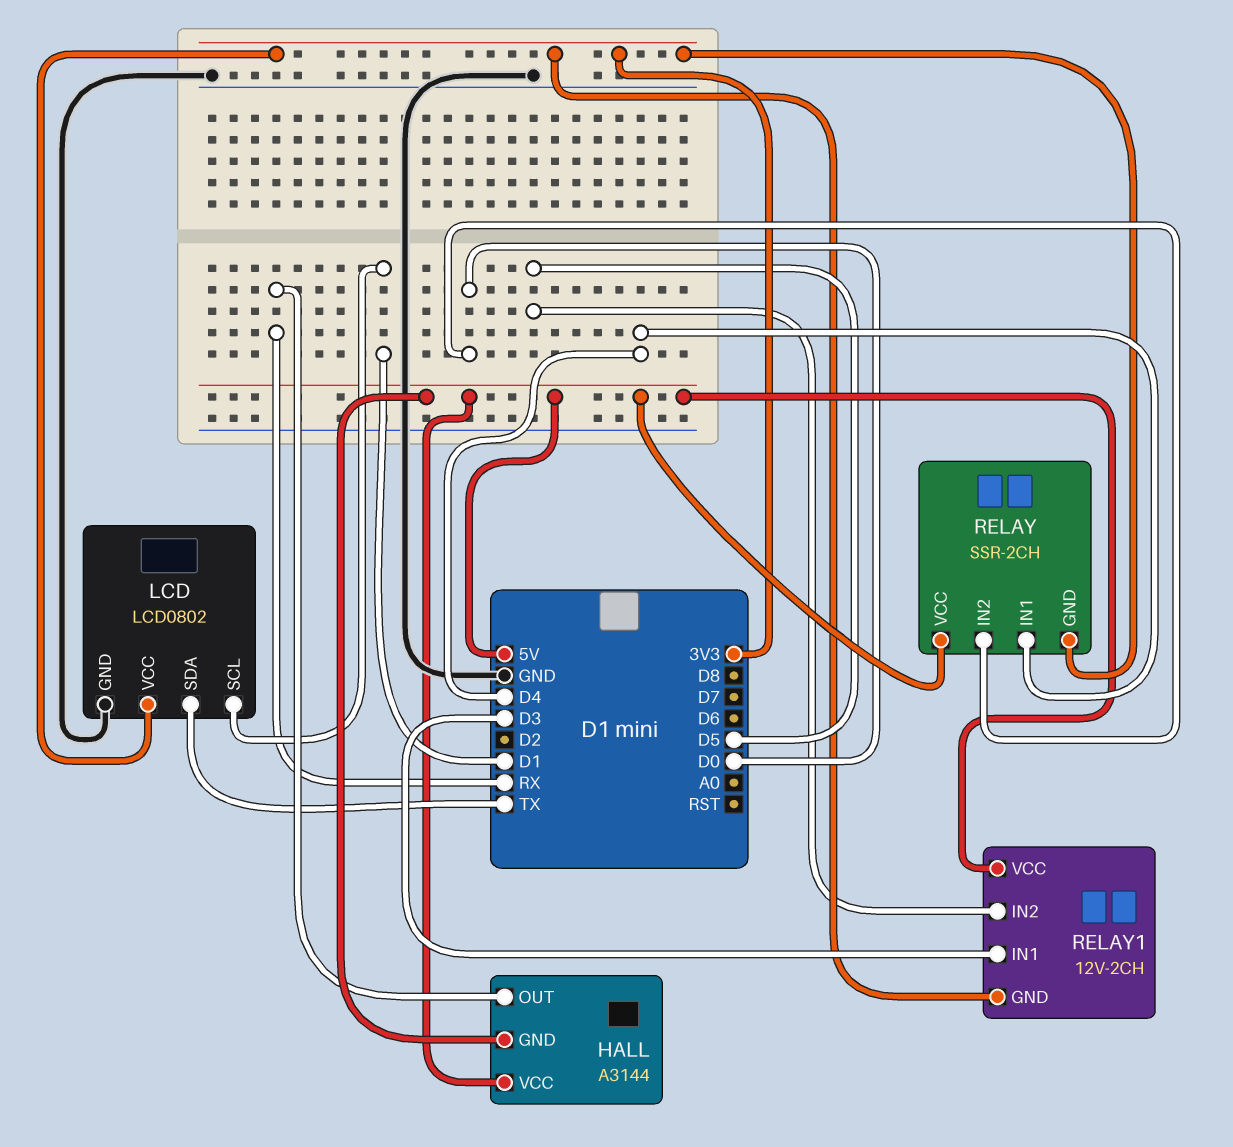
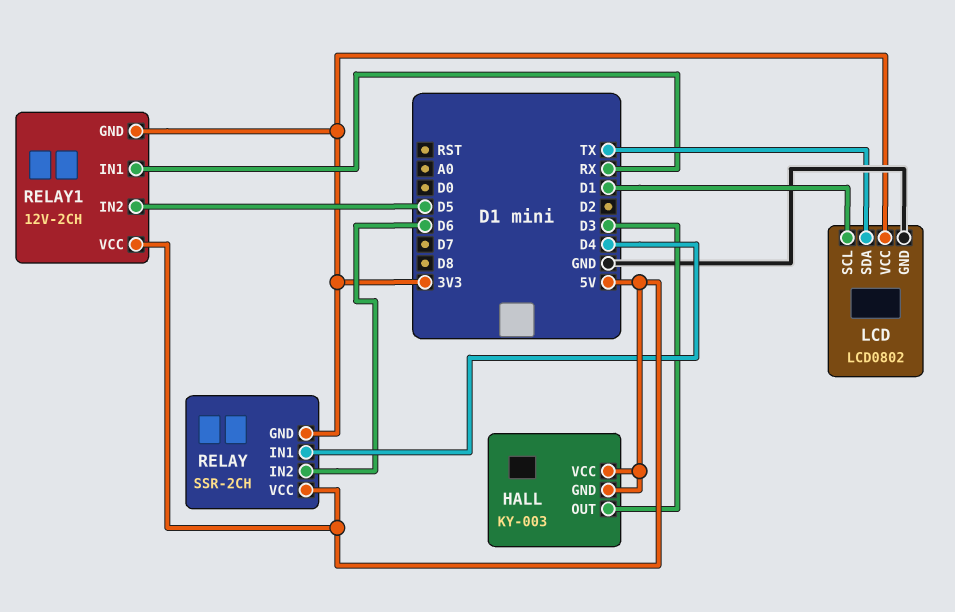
HALL: A3144 -> KY-003
HALL pin OUT: RX -> D3
RELAY pin IN2: D0 -> D6
RELAY1 pin IN1: D3 -> RX

